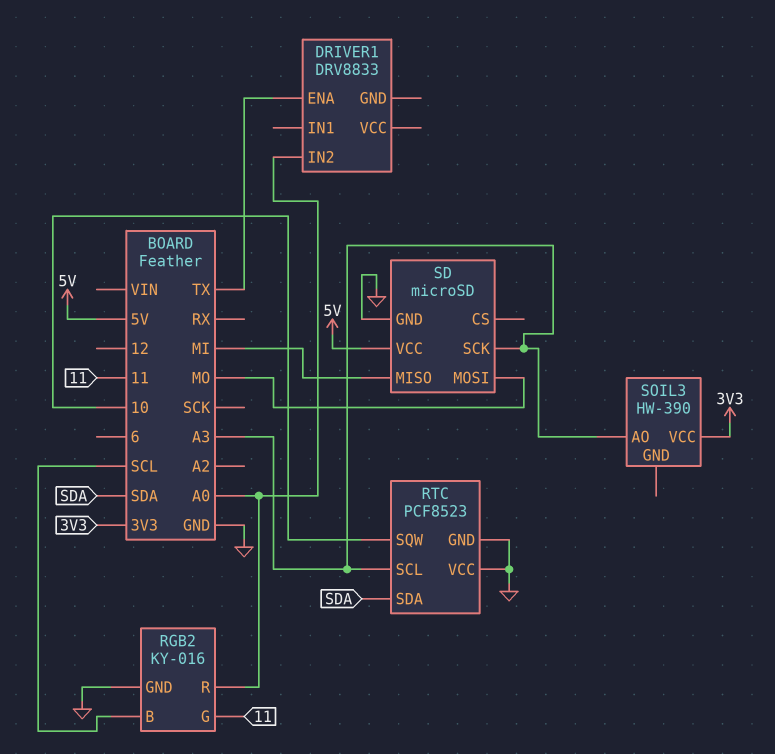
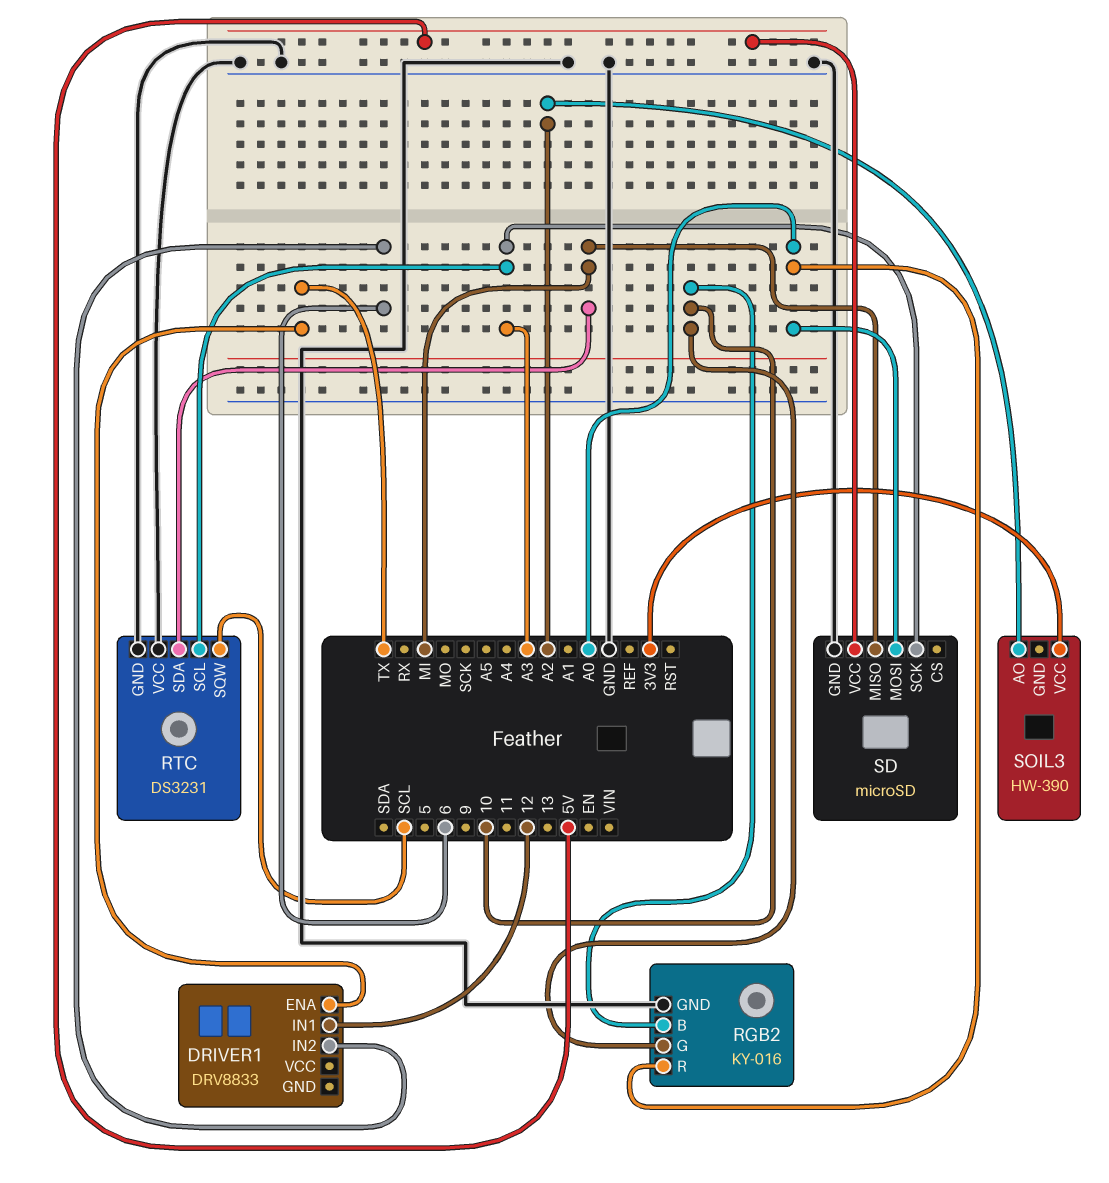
DRIVER1 pin IN1: none -> 12
DRIVER1 pin IN2: A0 -> 6
RGB2 pin B: SCL -> 10
RGB2 pin G: 11 -> 10
RTC: PCF8523 -> DS3231
RTC pin SDA: SDA -> MI
RTC pin SQW: 10 -> SCL
SD pin MOSI: MO -> A0
SOIL3 pin AO: A3 -> A2

